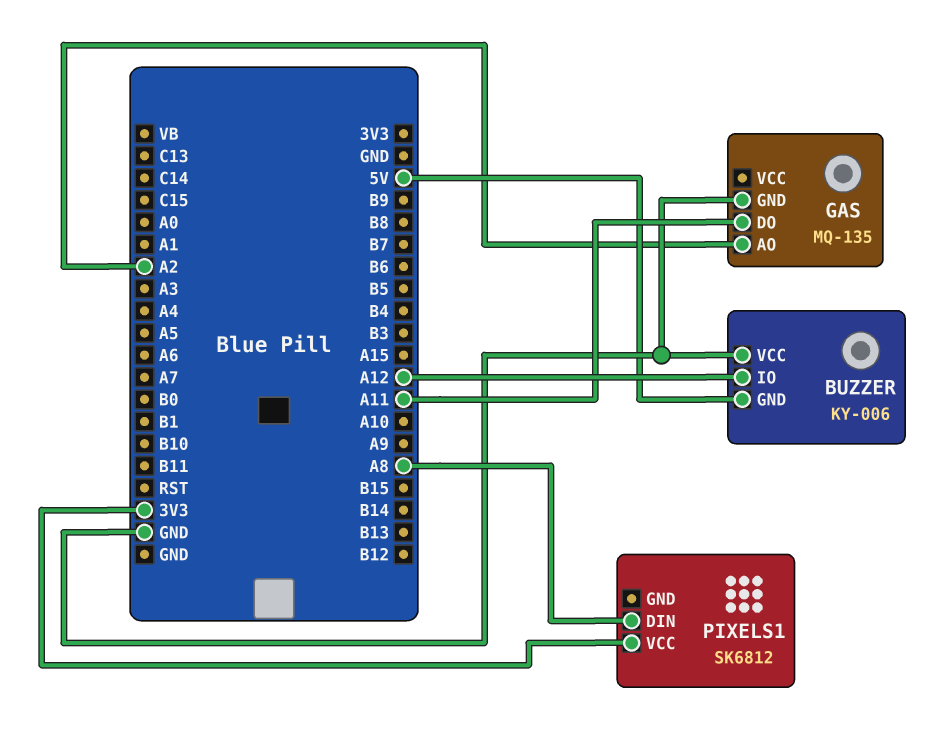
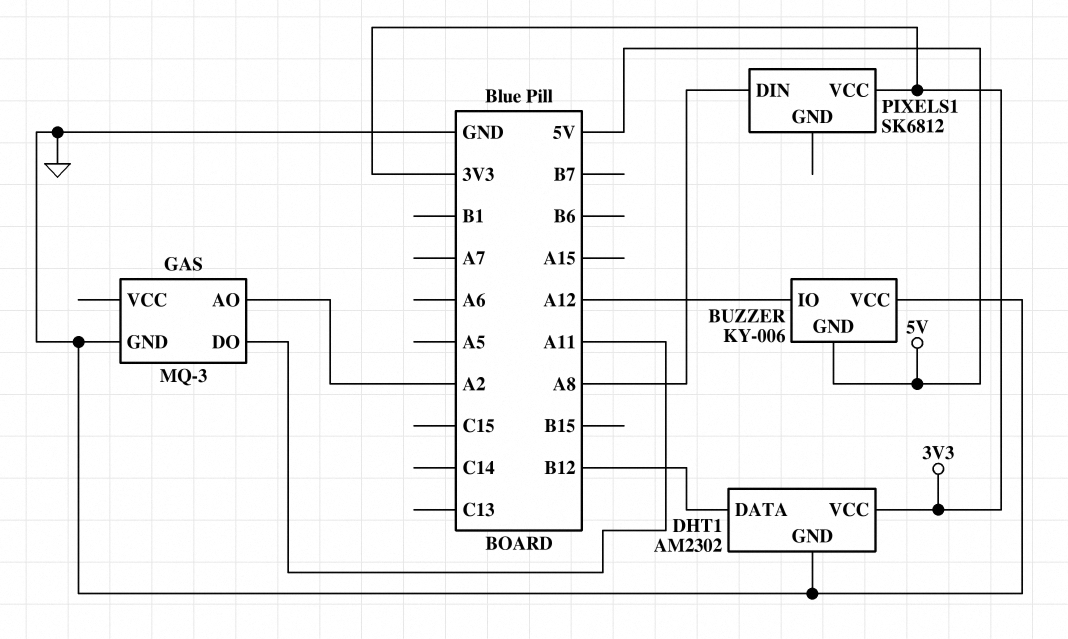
DHT1: none -> AM2302
DHT1 pin DATA: none -> B12
DHT1 pin GND: none -> GND
DHT1 pin VCC: none -> 3V3
GAS: MQ-135 -> MQ-3

